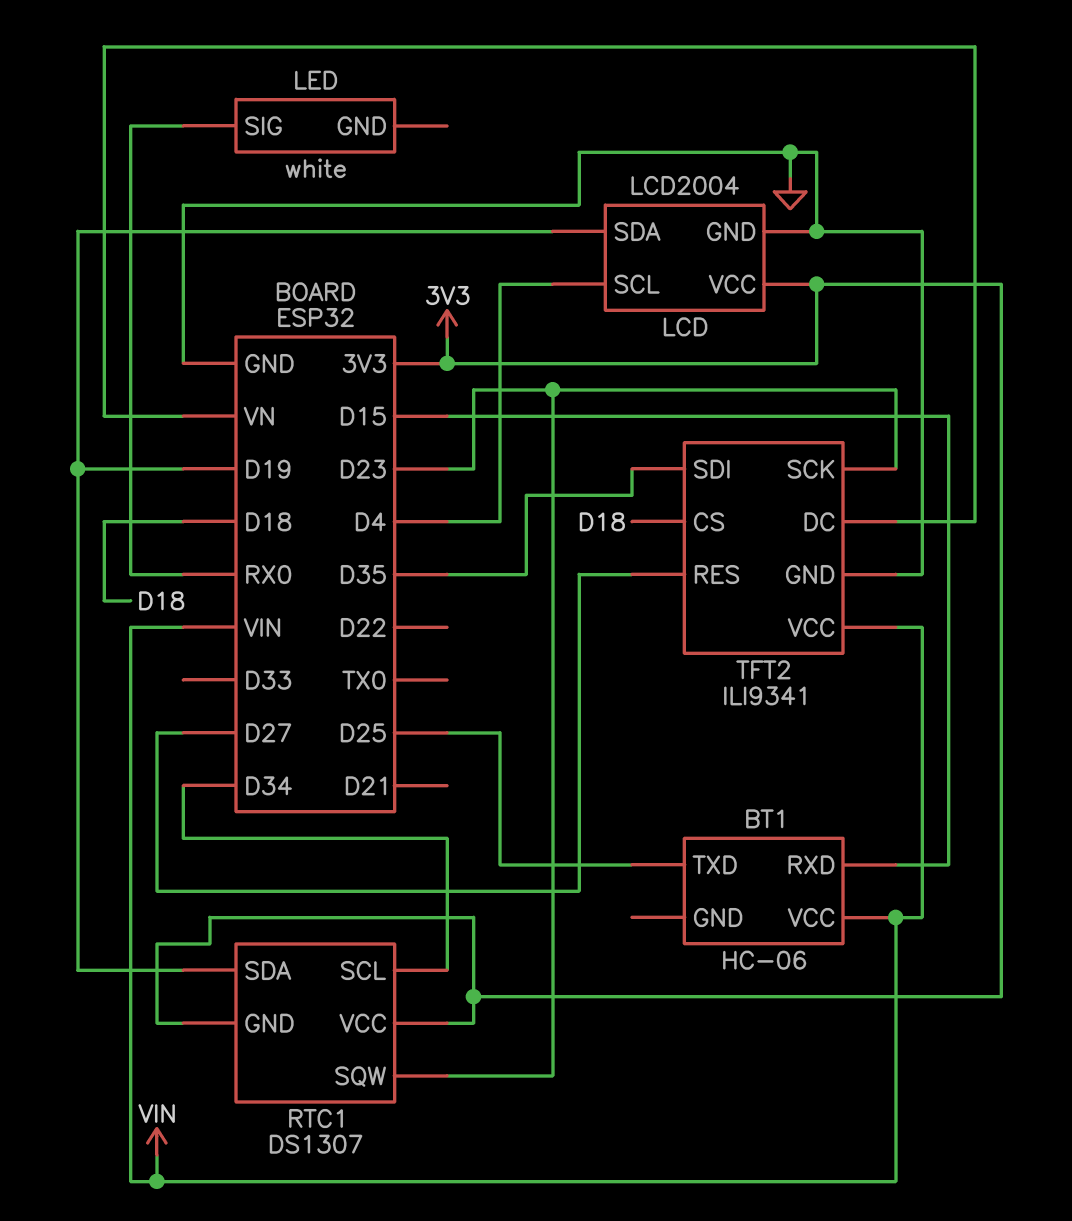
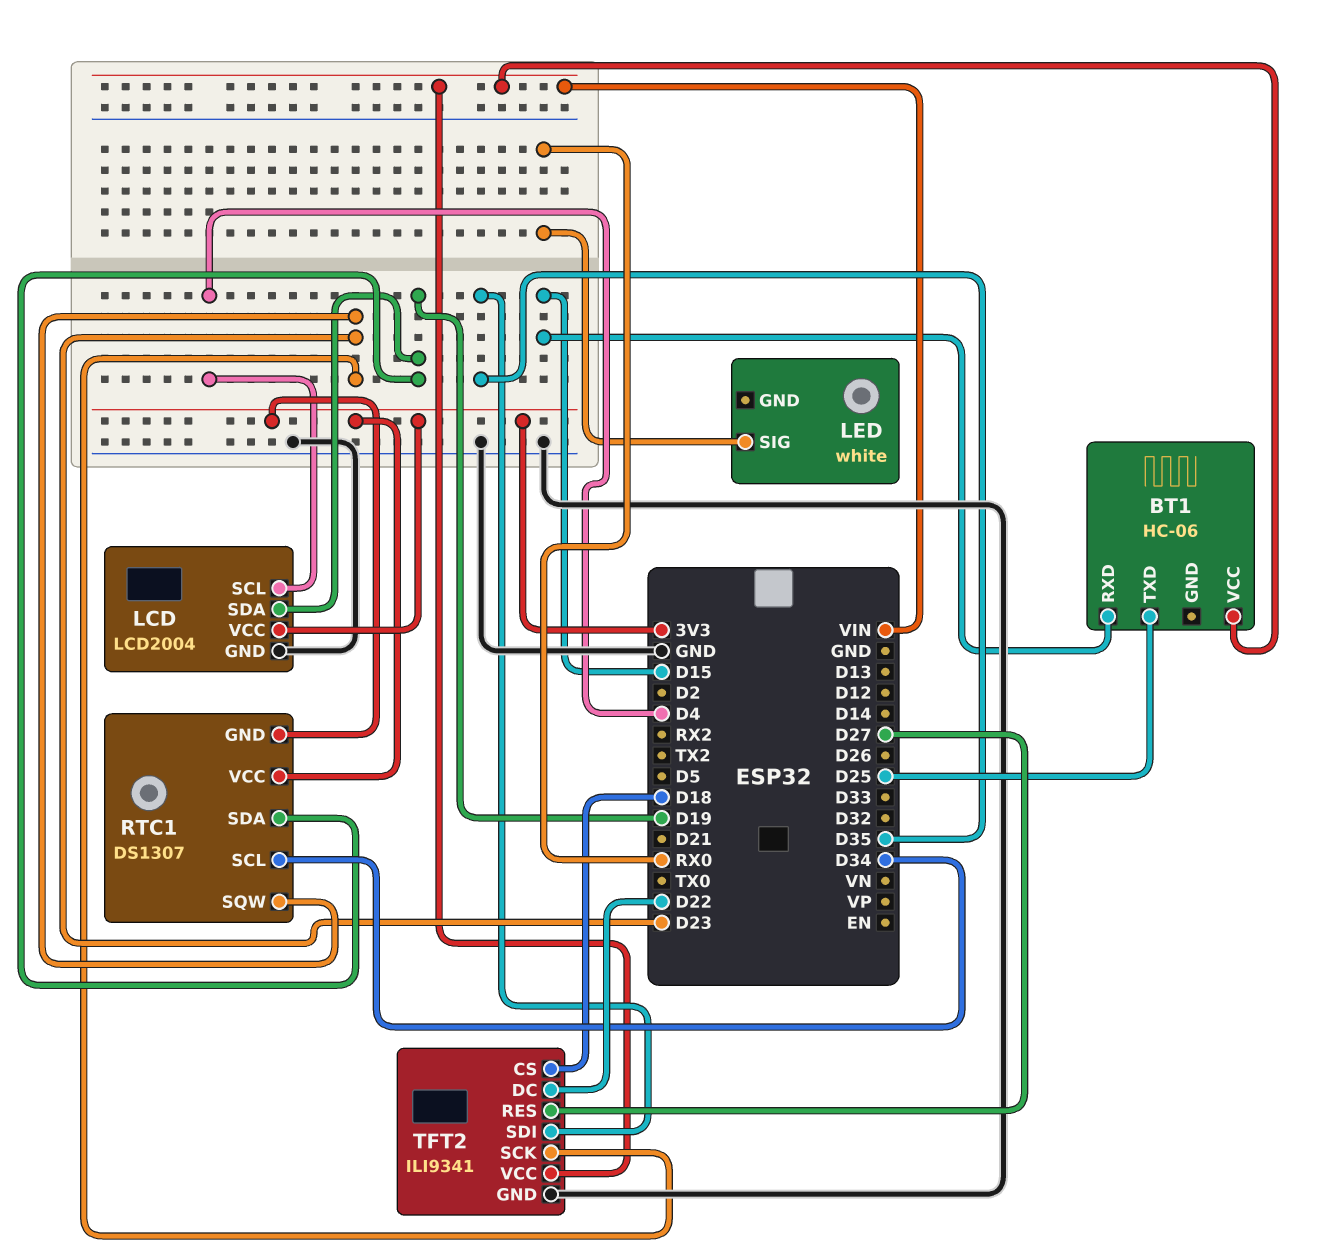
TFT2 pin DC: VN -> D22

